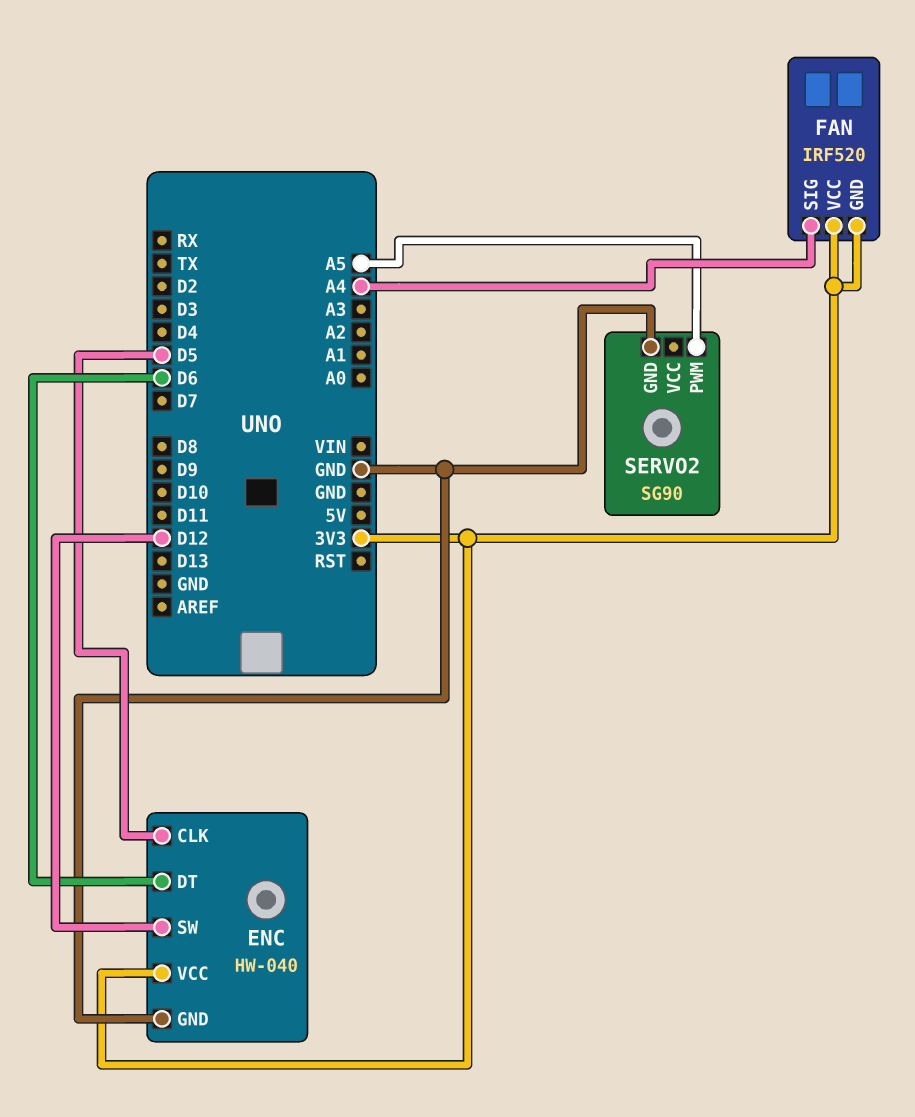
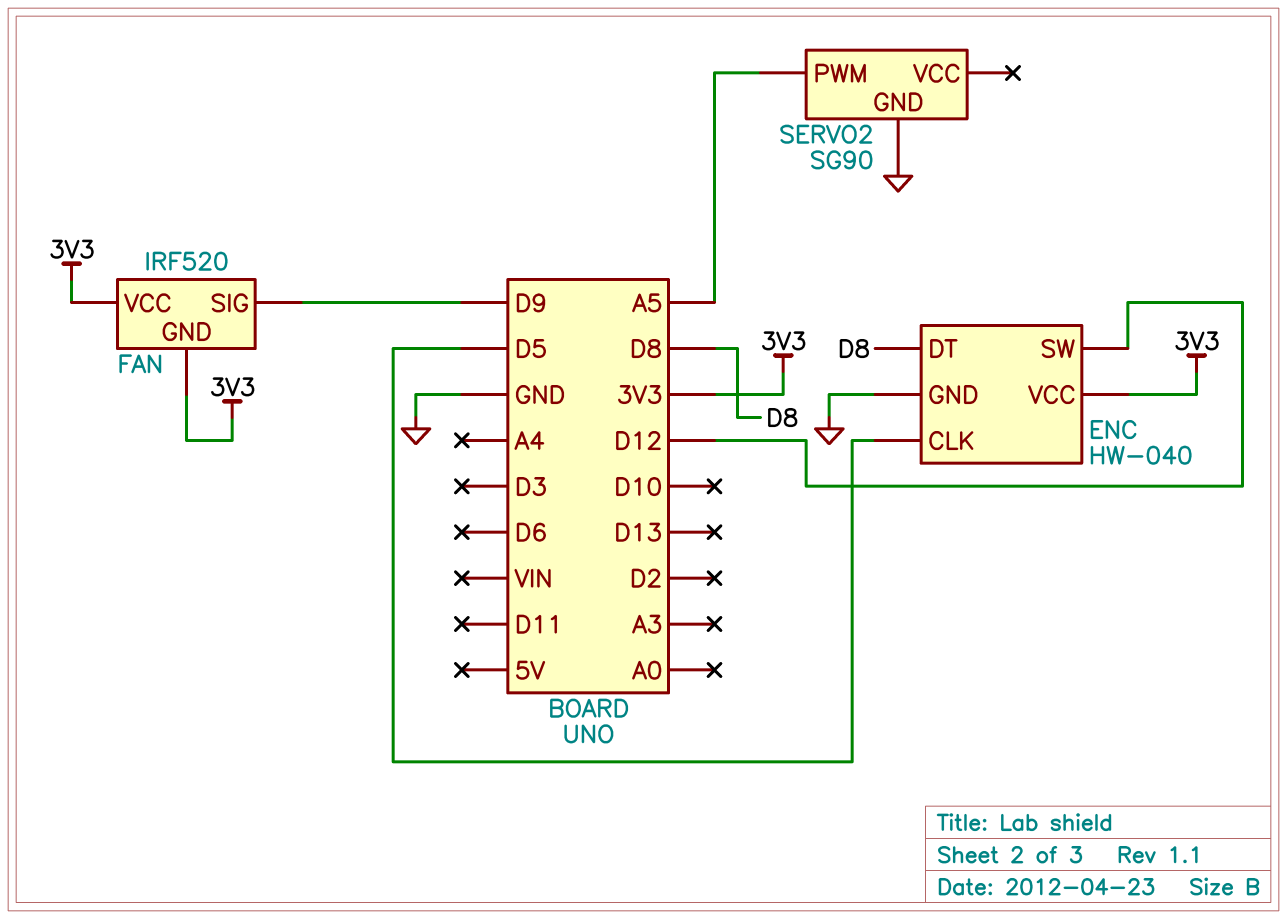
ENC pin DT: D6 -> D8
FAN pin SIG: A4 -> D9

